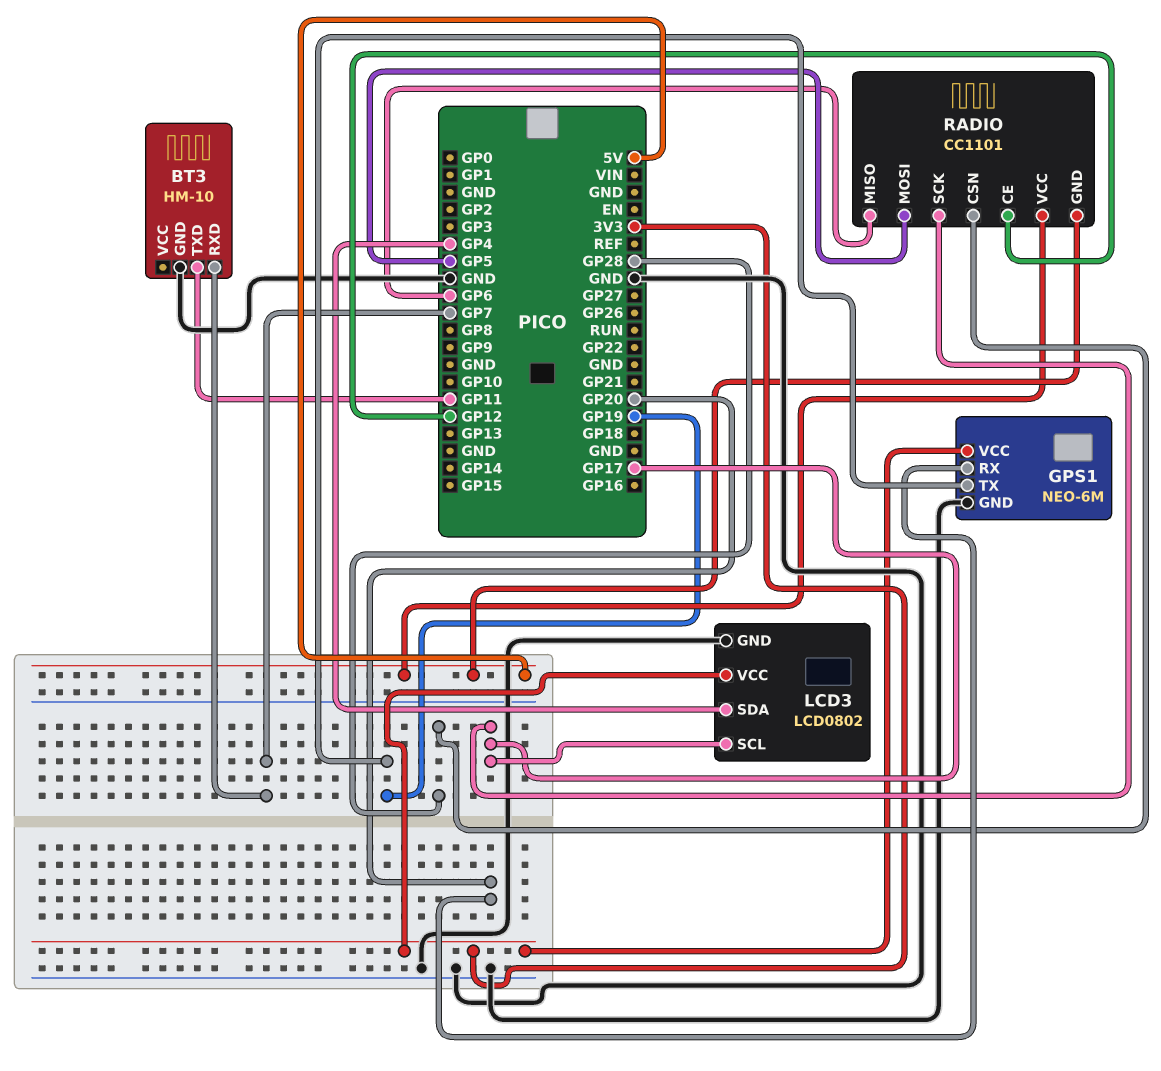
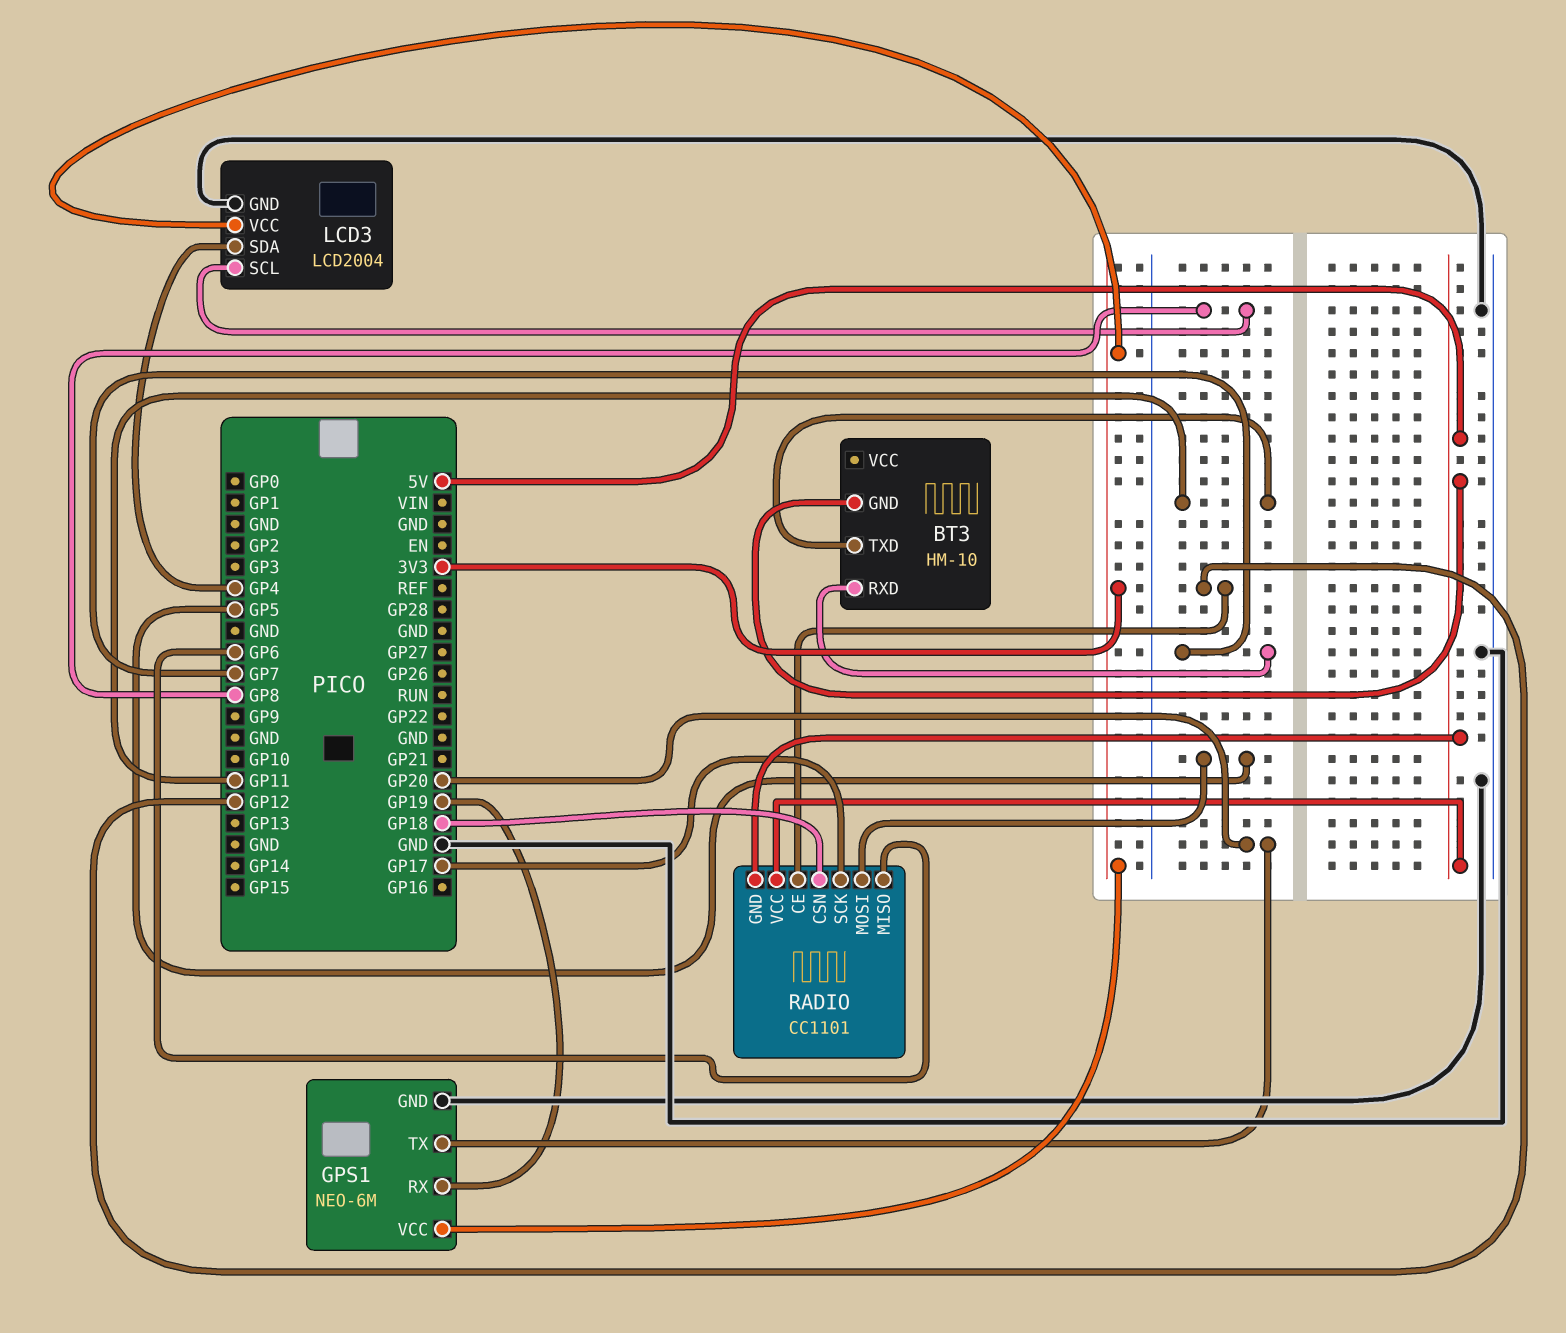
BT3 pin GND: GND -> 5V
GPS1 pin RX: GP20 -> GP19
GPS1 pin TX: GP19 -> GP20
LCD3: LCD0802 -> LCD2004
LCD3 pin SCL: GP17 -> GP8
RADIO pin CSN: GP28 -> GP18

